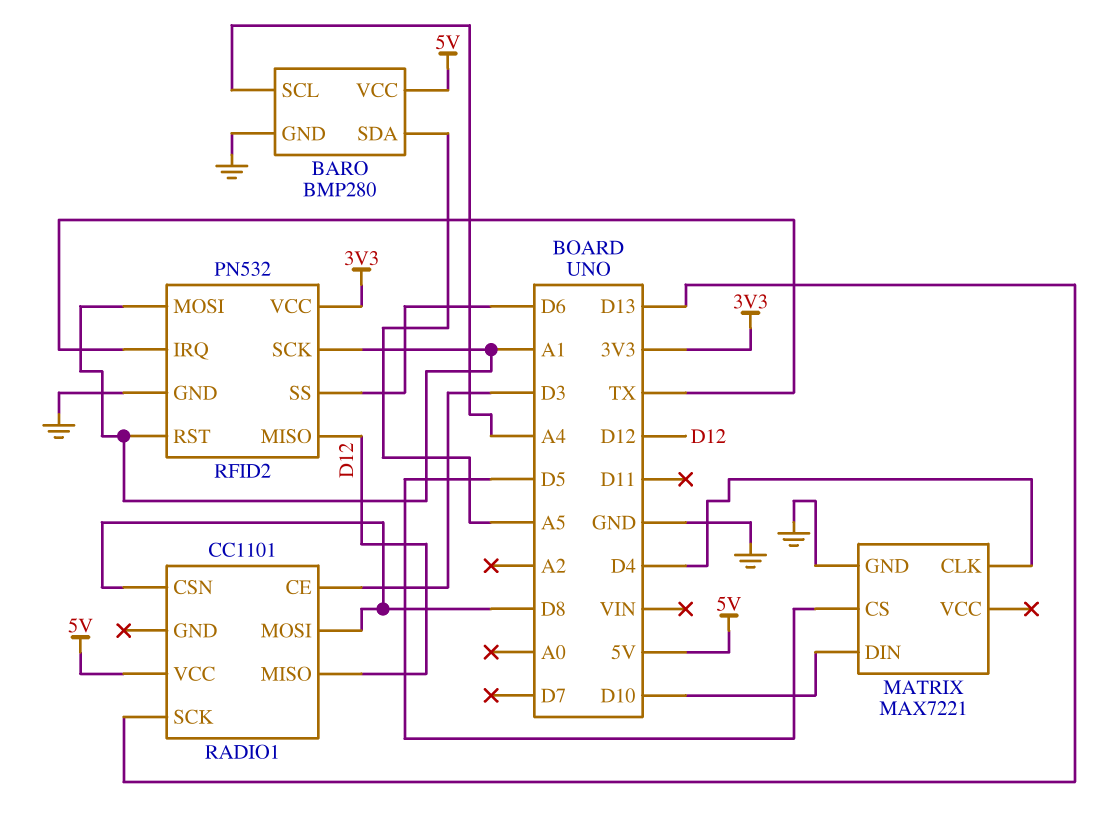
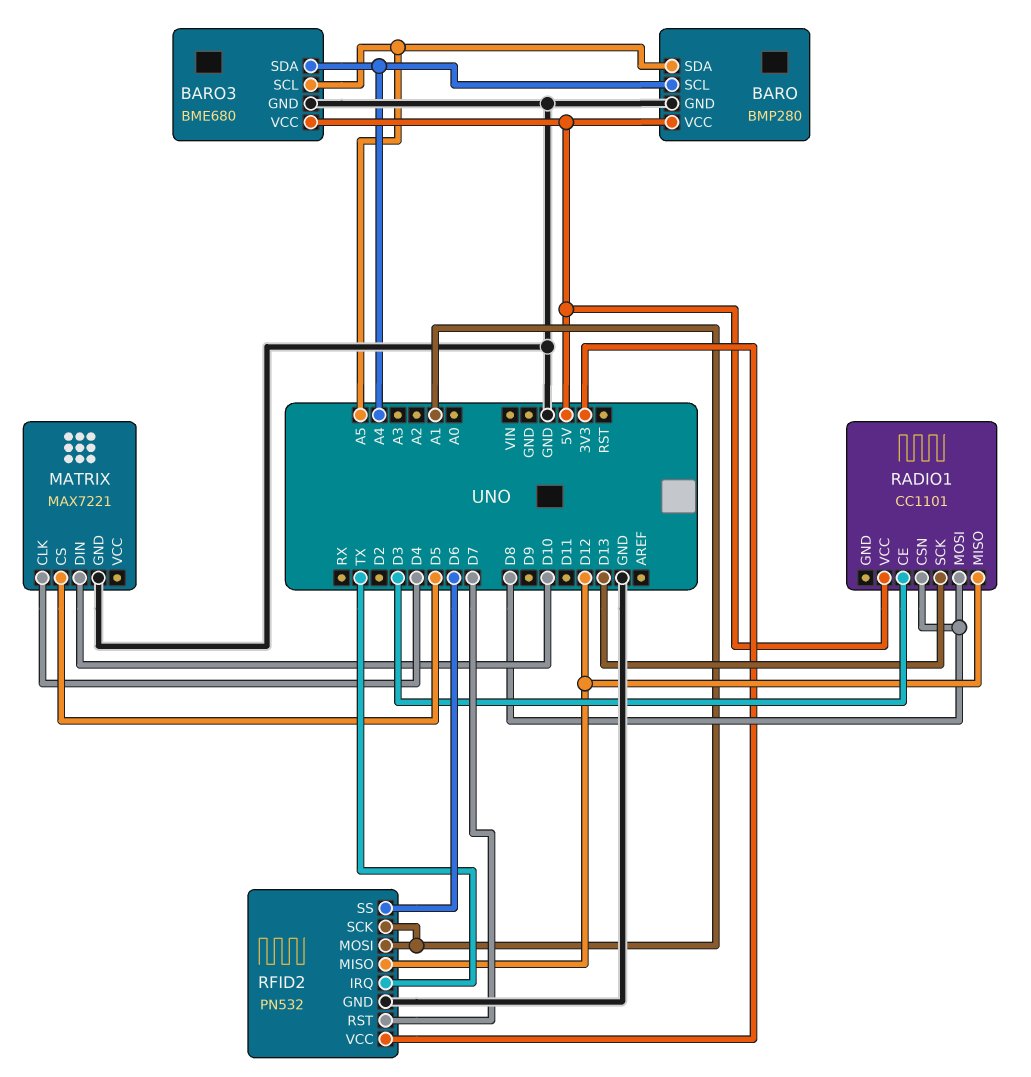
BARO3: none -> BME680
BARO3 pin GND: none -> GND
BARO3 pin SCL: none -> A5
BARO3 pin SDA: none -> A4
BARO3 pin VCC: none -> 5V
RFID2 pin RST: A1 -> D7

